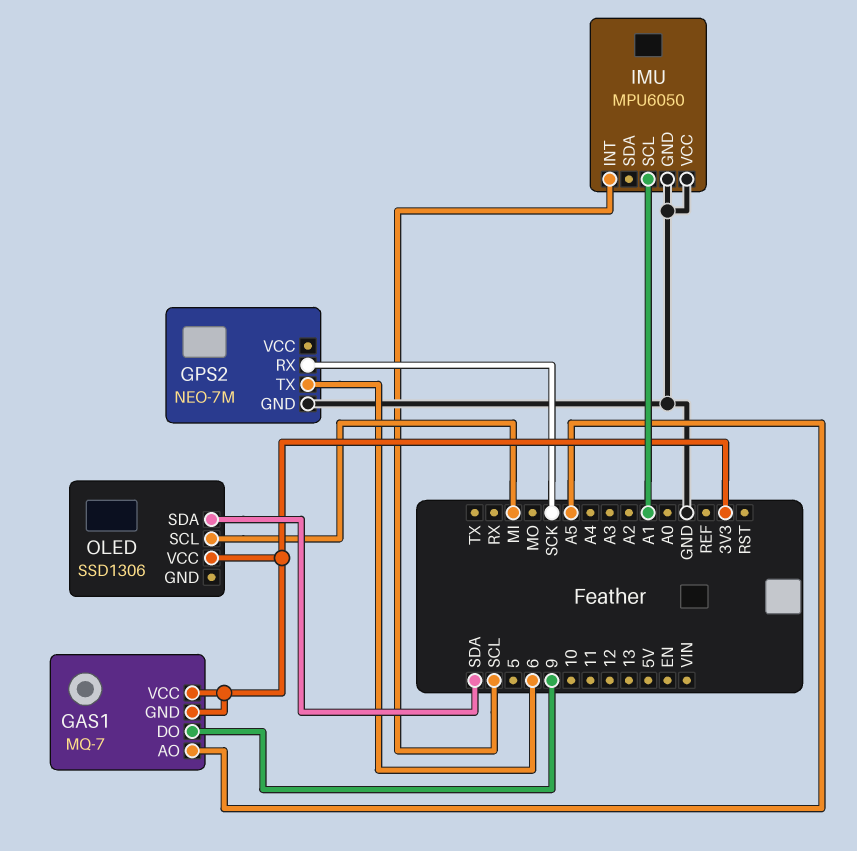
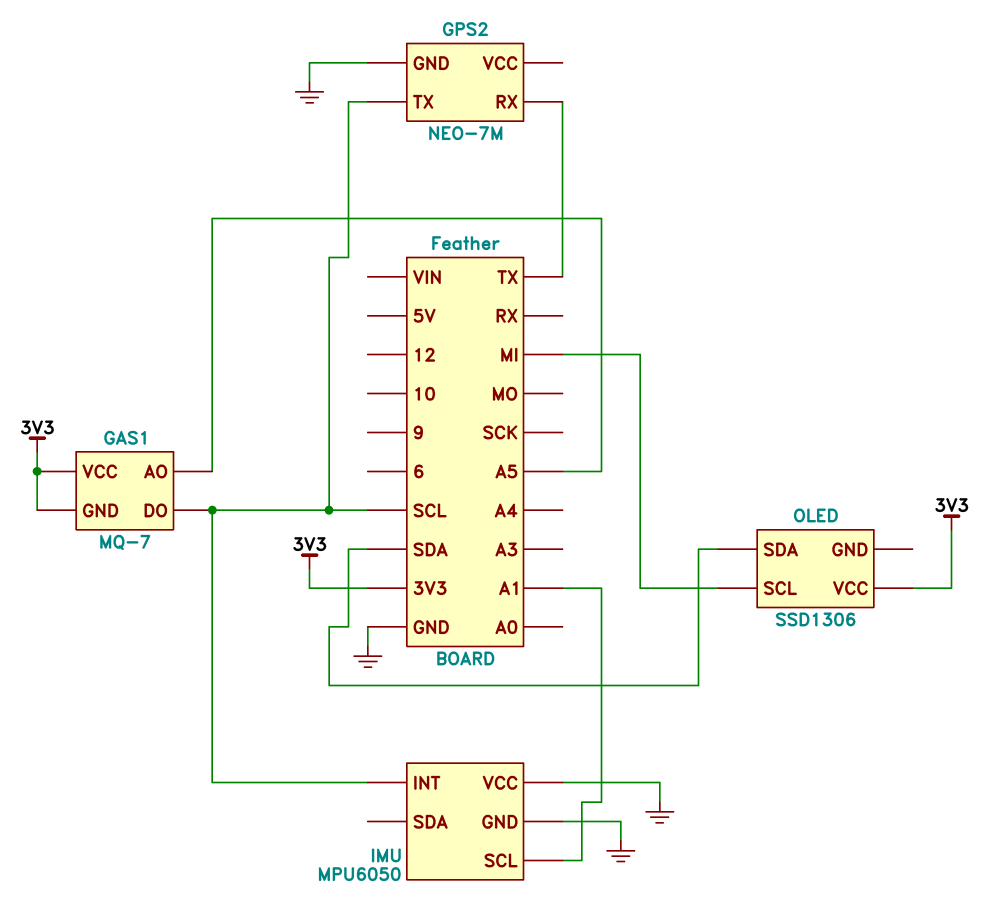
GAS1 pin DO: 9 -> SCL
GPS2 pin RX: SCK -> TX
GPS2 pin TX: 6 -> SCL

